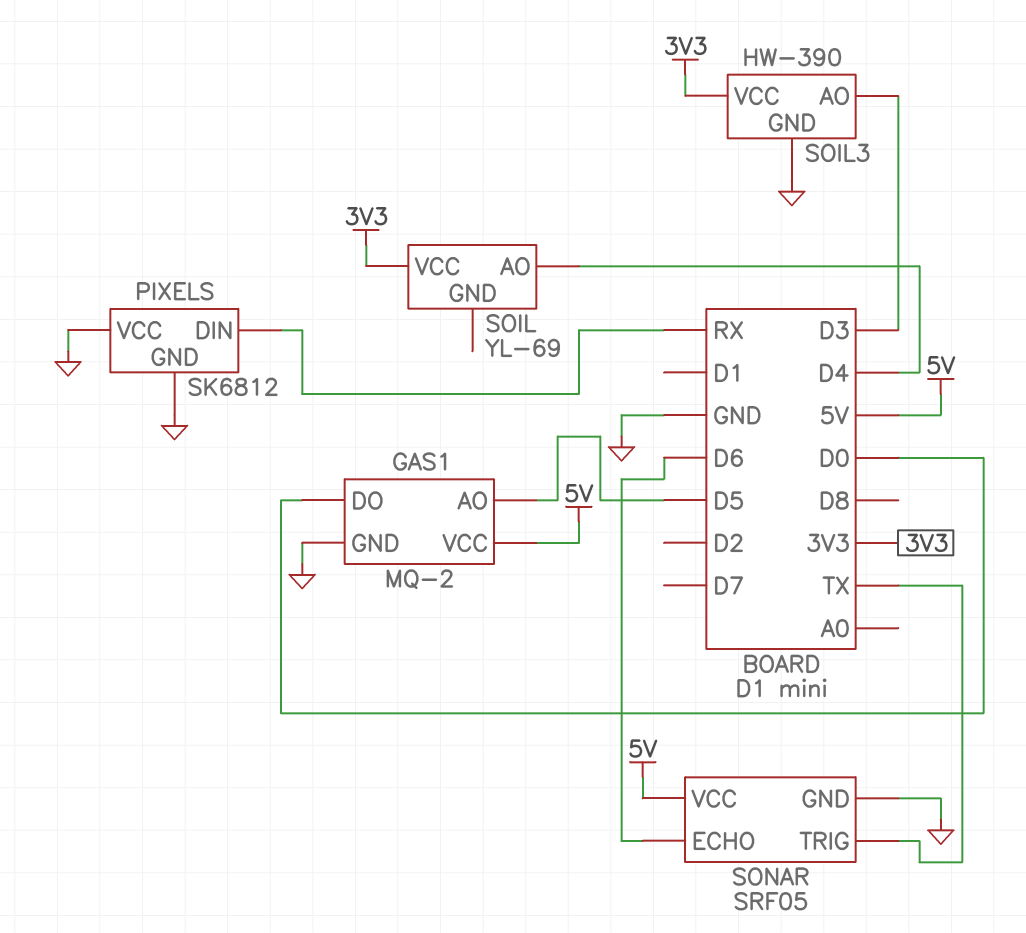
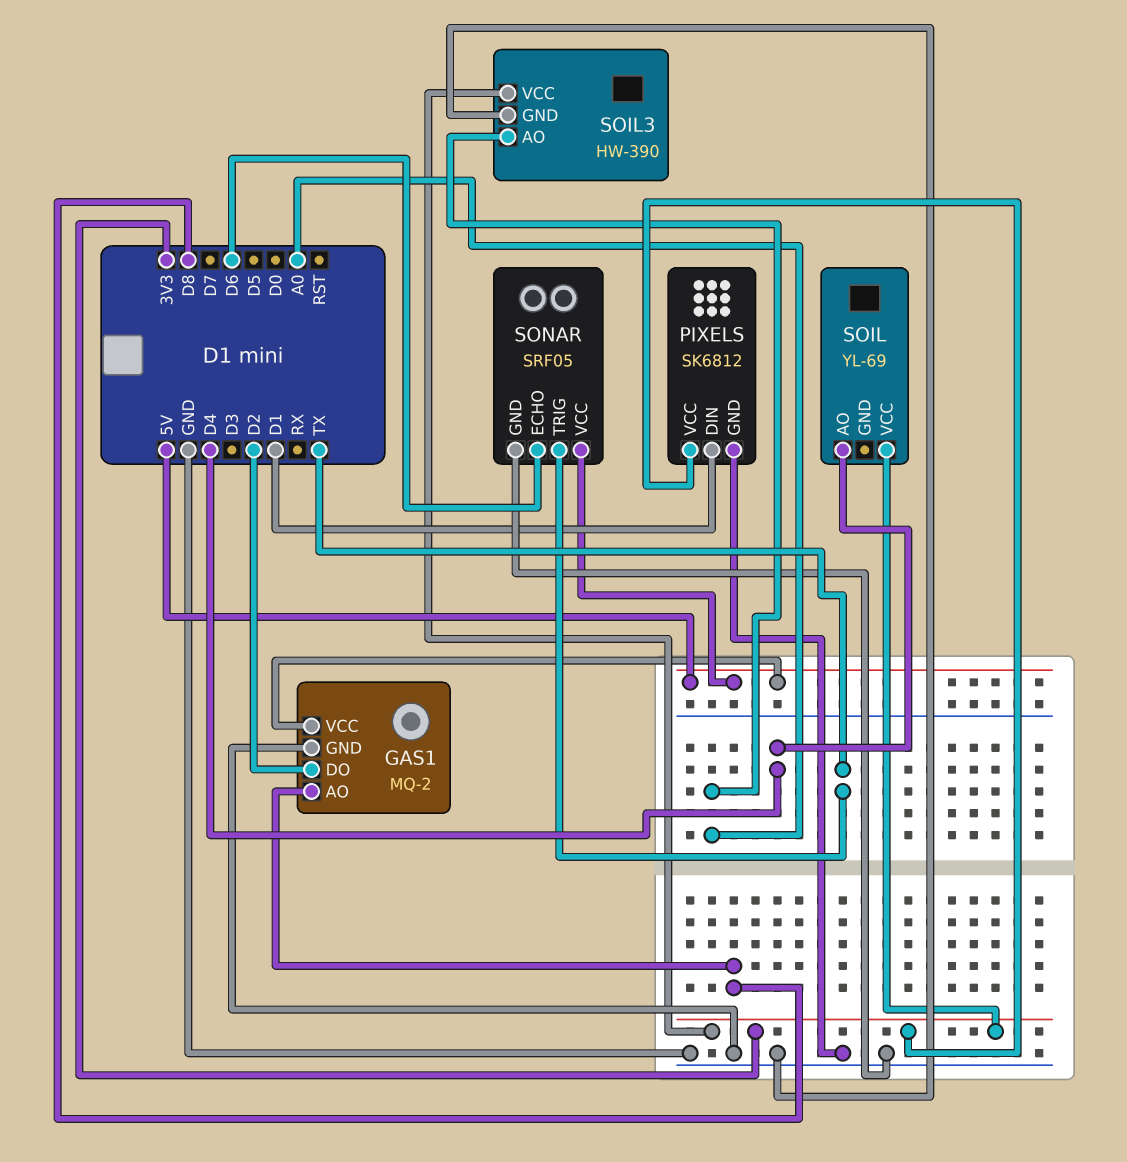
GAS1 pin AO: D5 -> D8
GAS1 pin DO: D0 -> D2
PIXELS pin DIN: RX -> D1
PIXELS pin VCC: GND -> 3V3
SOIL3 pin AO: D3 -> A0

